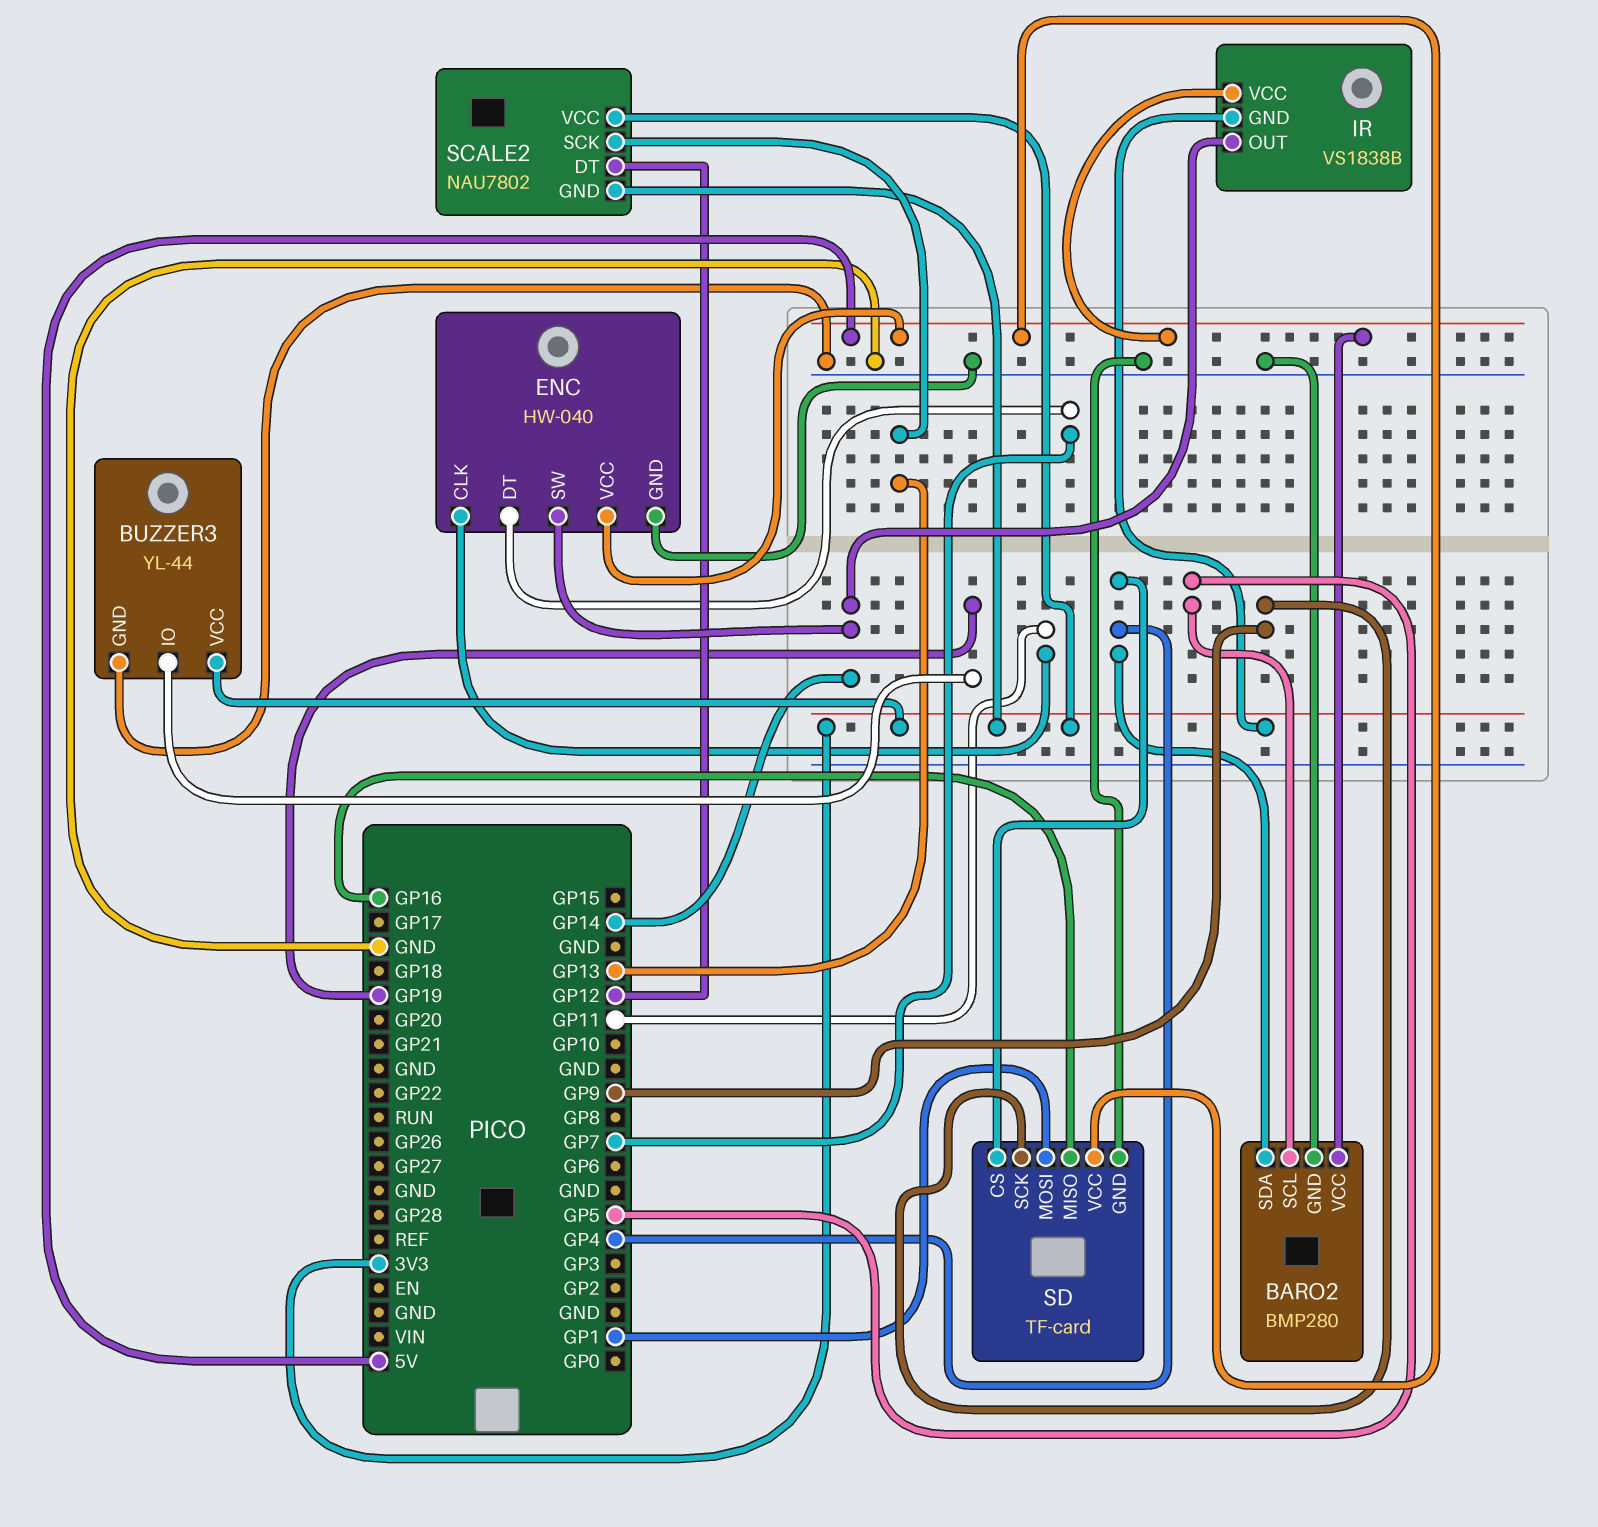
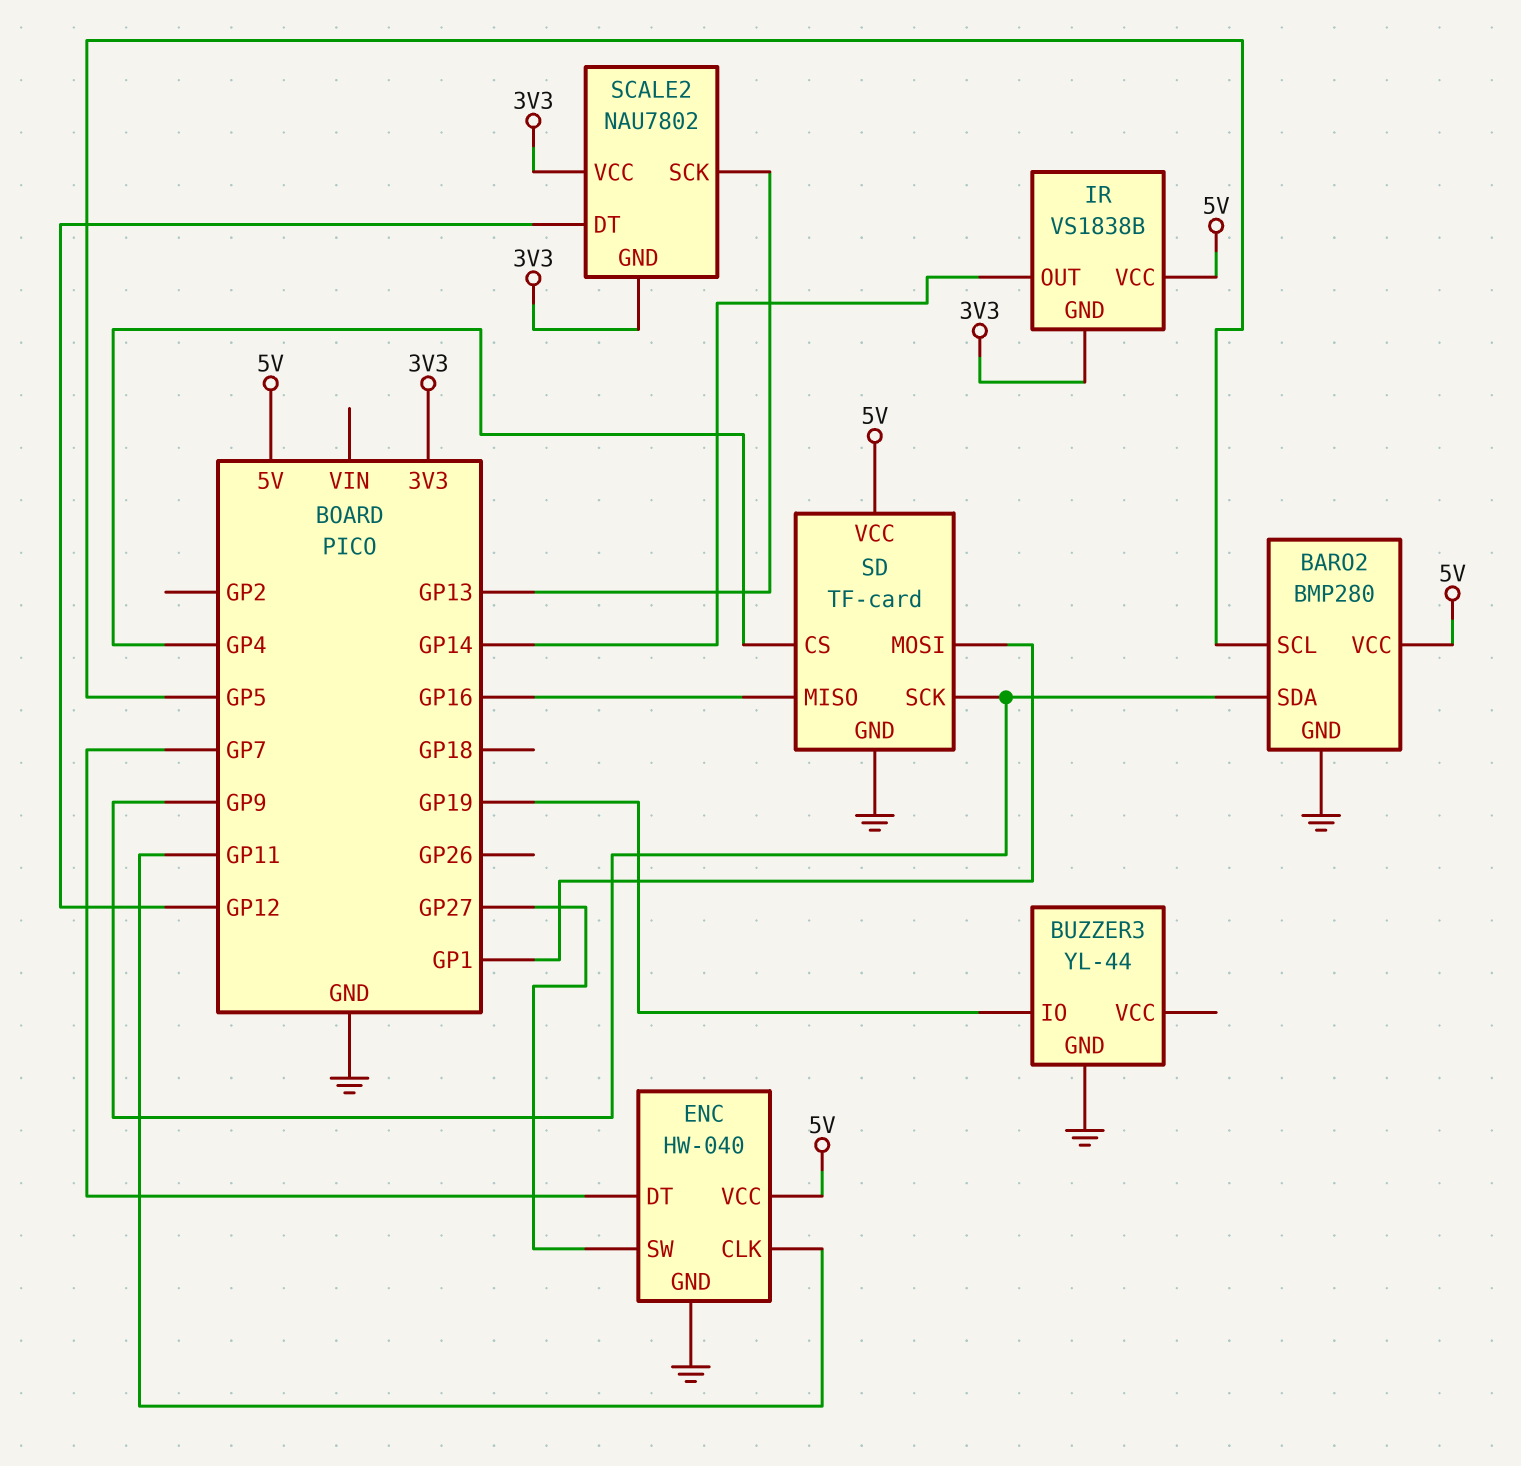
BARO2 pin SDA: GP4 -> GP9
BUZZER3 pin VCC: 3V3 -> none
ENC pin SW: GP14 -> GP27

